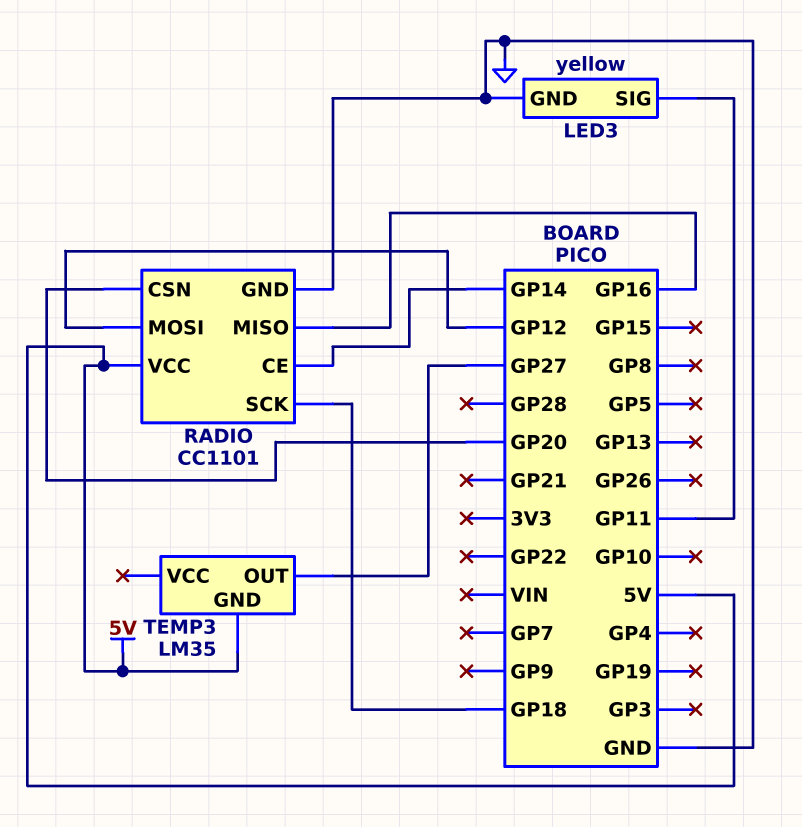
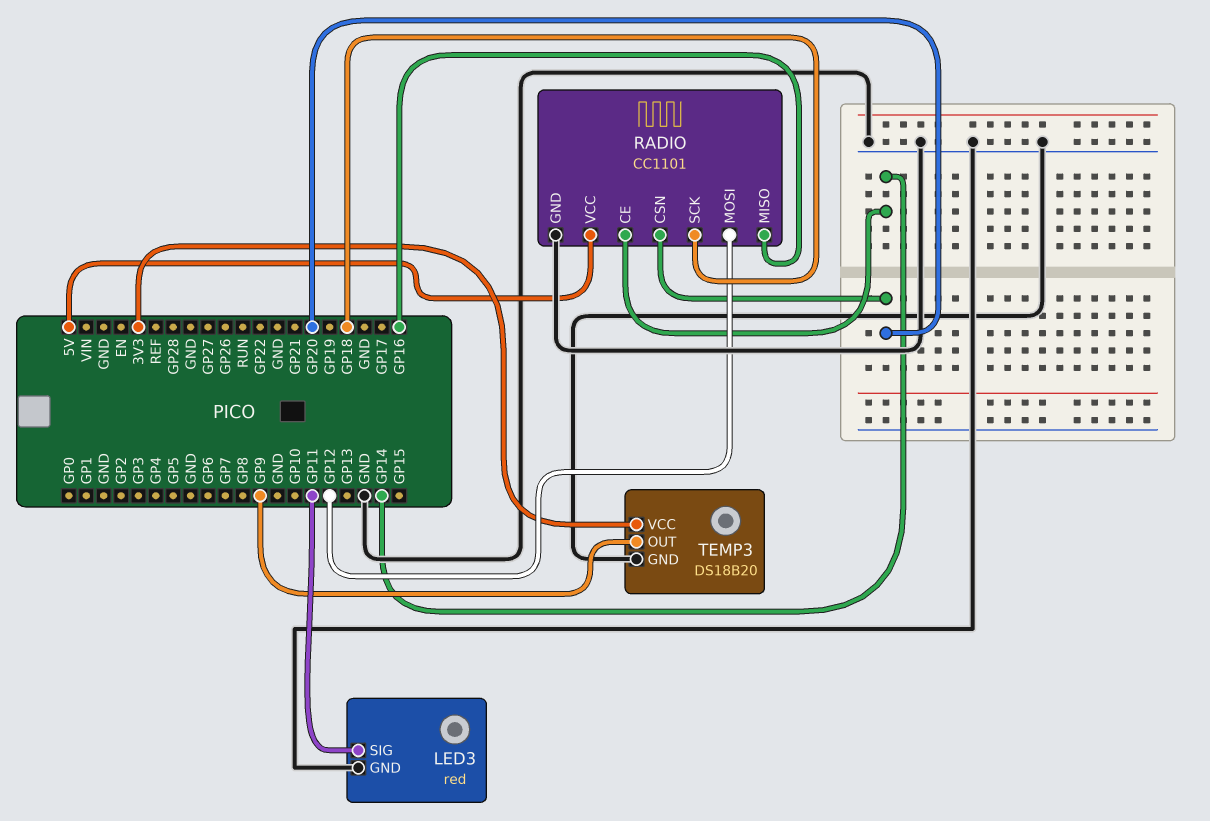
LED3: yellow -> red
TEMP3: LM35 -> DS18B20
TEMP3 pin GND: 5V -> GND
TEMP3 pin OUT: GP27 -> GP9
TEMP3 pin VCC: none -> 3V3

